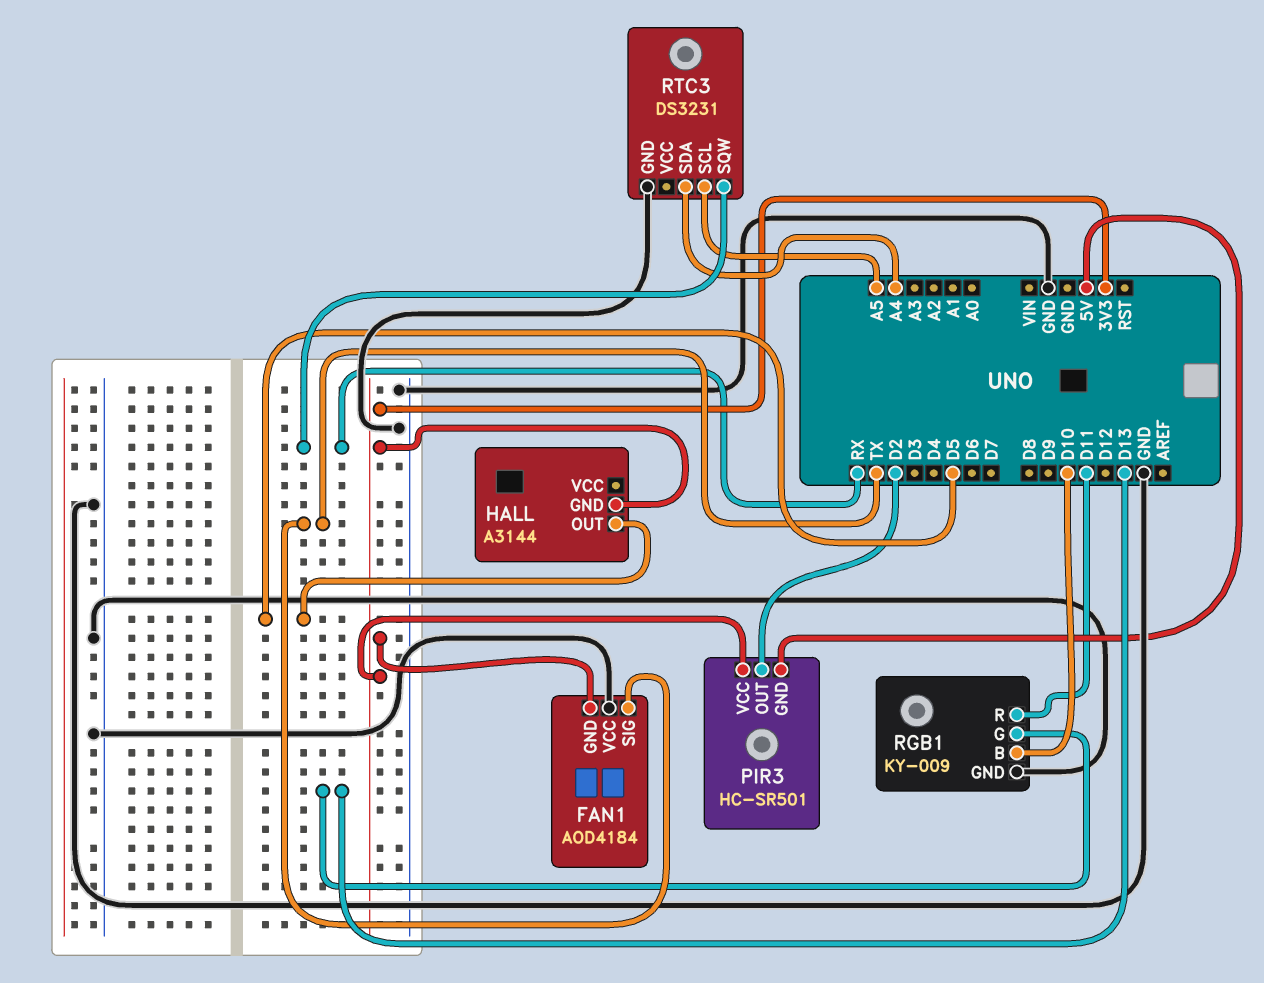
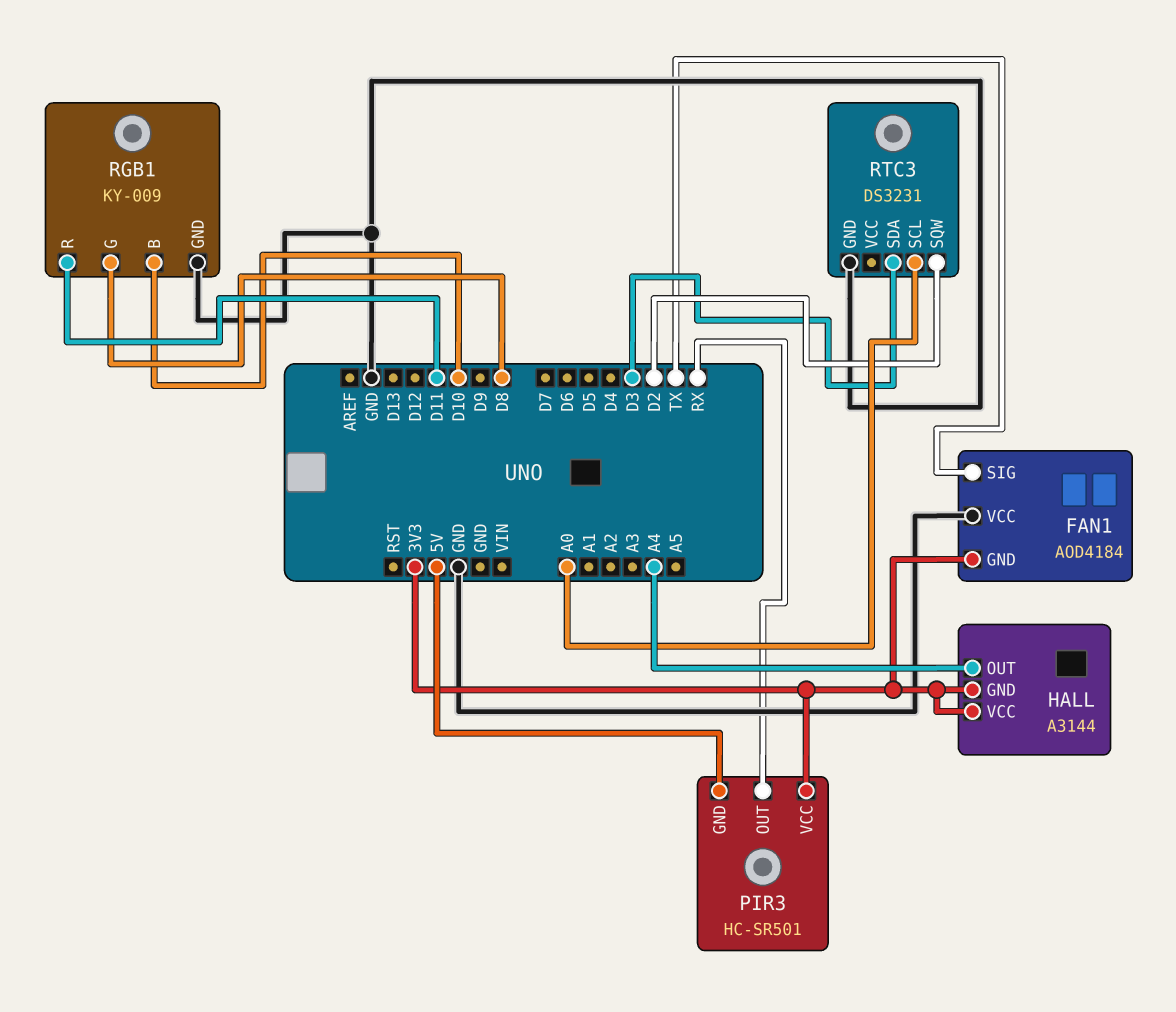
HALL pin OUT: D5 -> A4
HALL pin VCC: none -> 3V3
PIR3 pin OUT: D2 -> RX
RGB1 pin G: D13 -> D8
RTC3 pin SCL: A5 -> A0
RTC3 pin SDA: A4 -> D3
RTC3 pin SQW: RX -> D2

